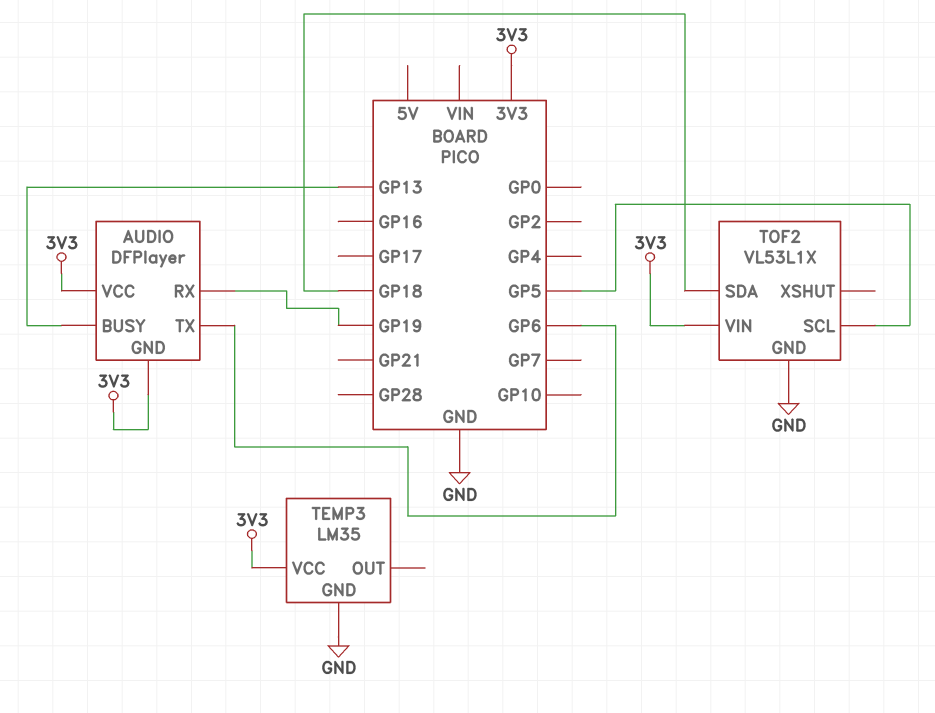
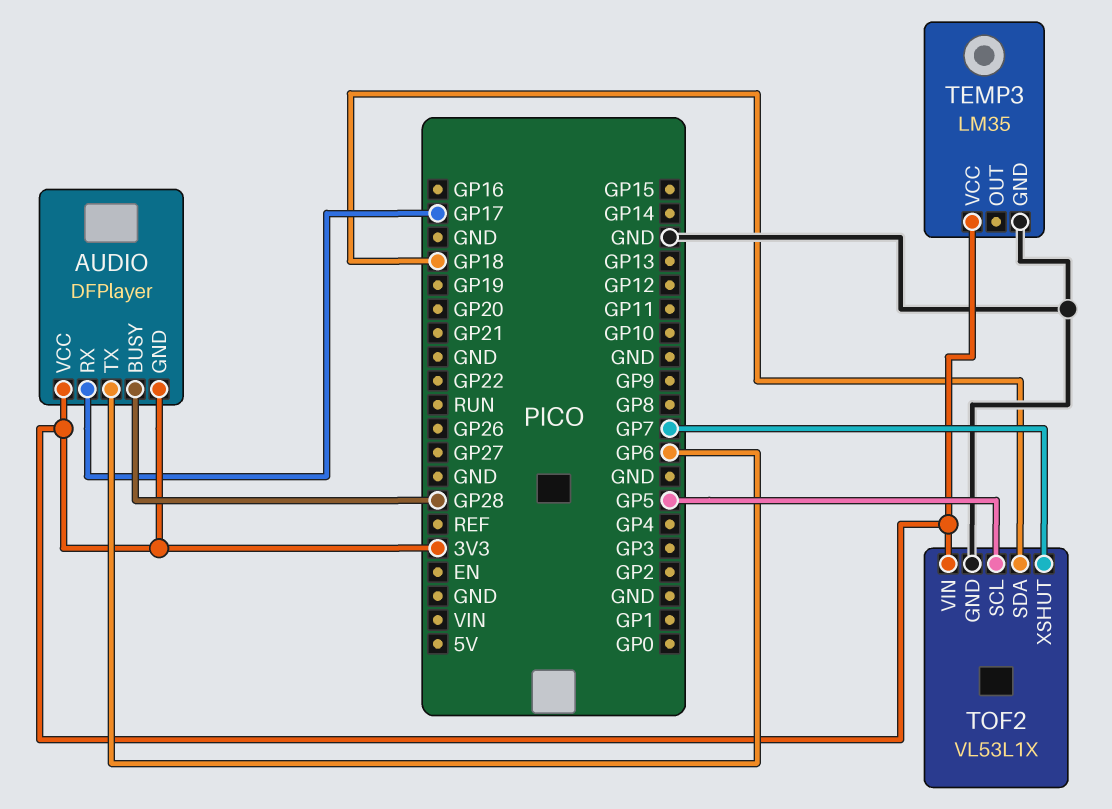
AUDIO pin BUSY: GP13 -> GP28
AUDIO pin RX: GP19 -> GP17
TOF2 pin XSHUT: none -> GP7

